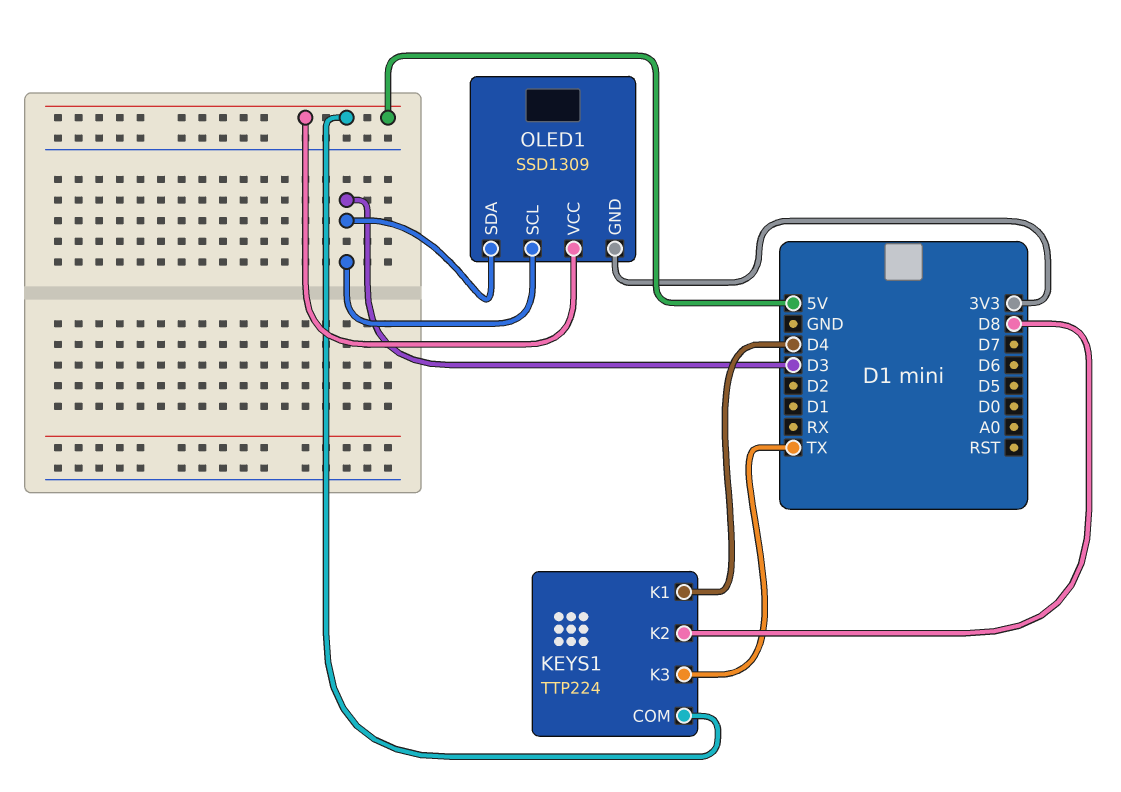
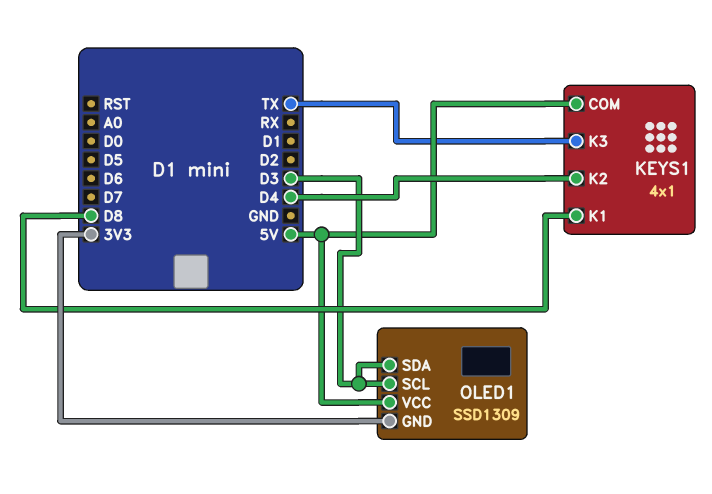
KEYS1: TTP224 -> 4x1
KEYS1 pin K1: D4 -> D8
KEYS1 pin K2: D8 -> D4

